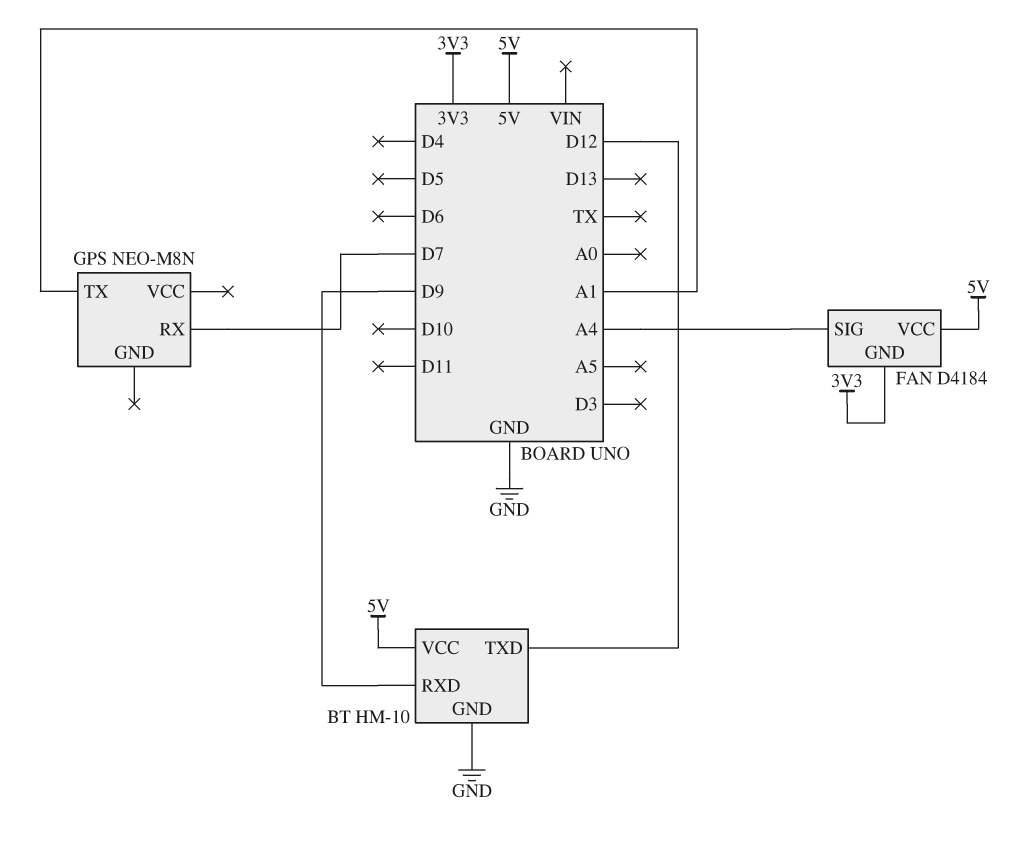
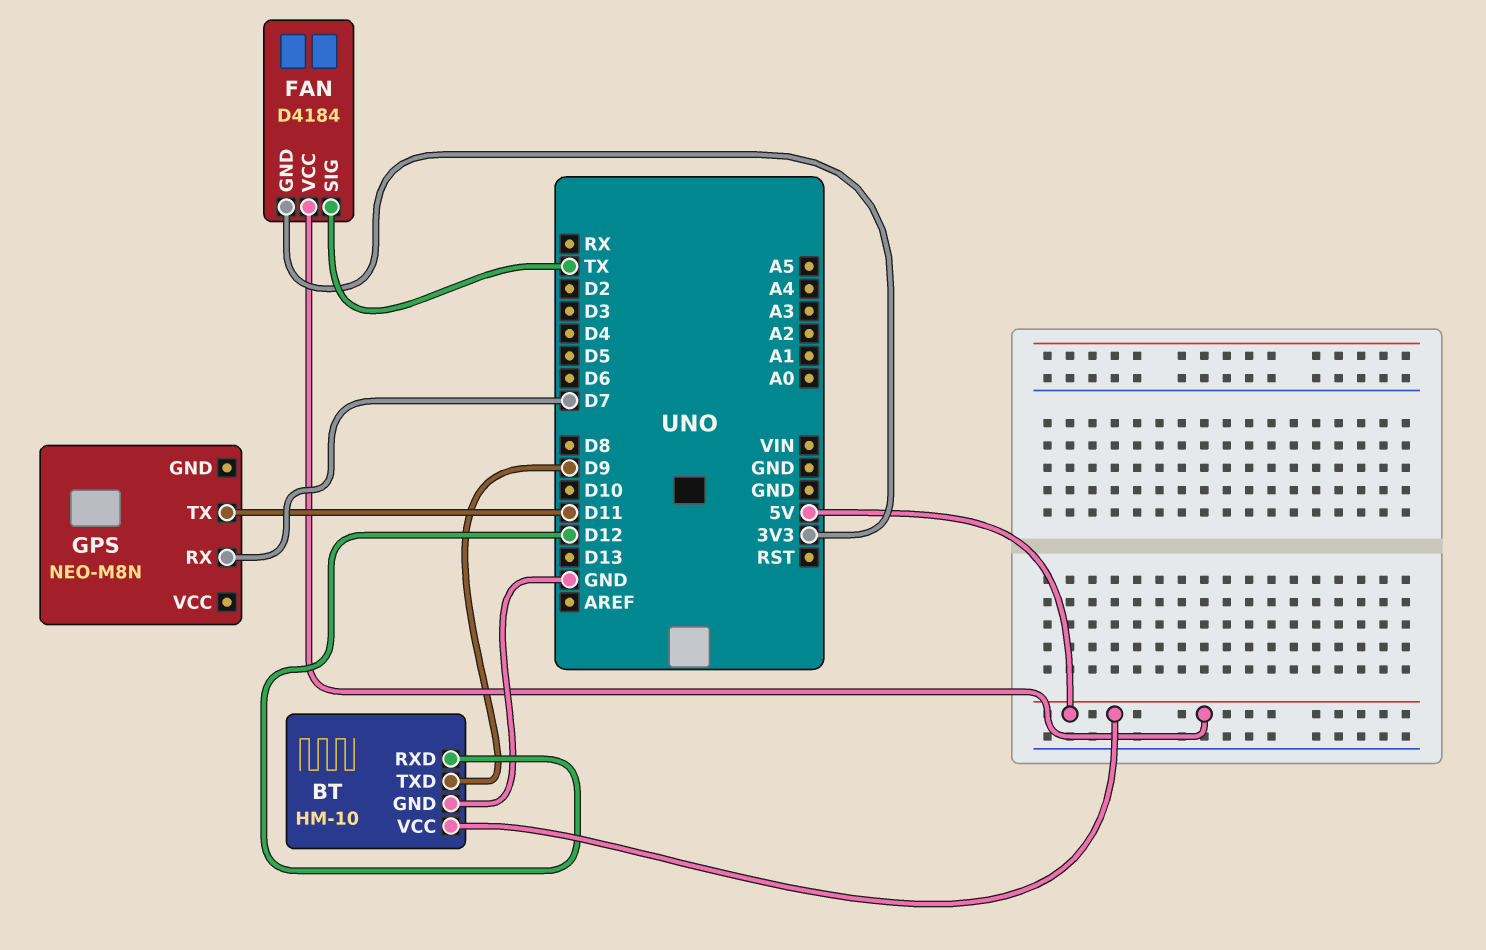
BT pin RXD: D9 -> D12
BT pin TXD: D12 -> D9
FAN pin SIG: A4 -> TX
GPS pin TX: A1 -> D11

